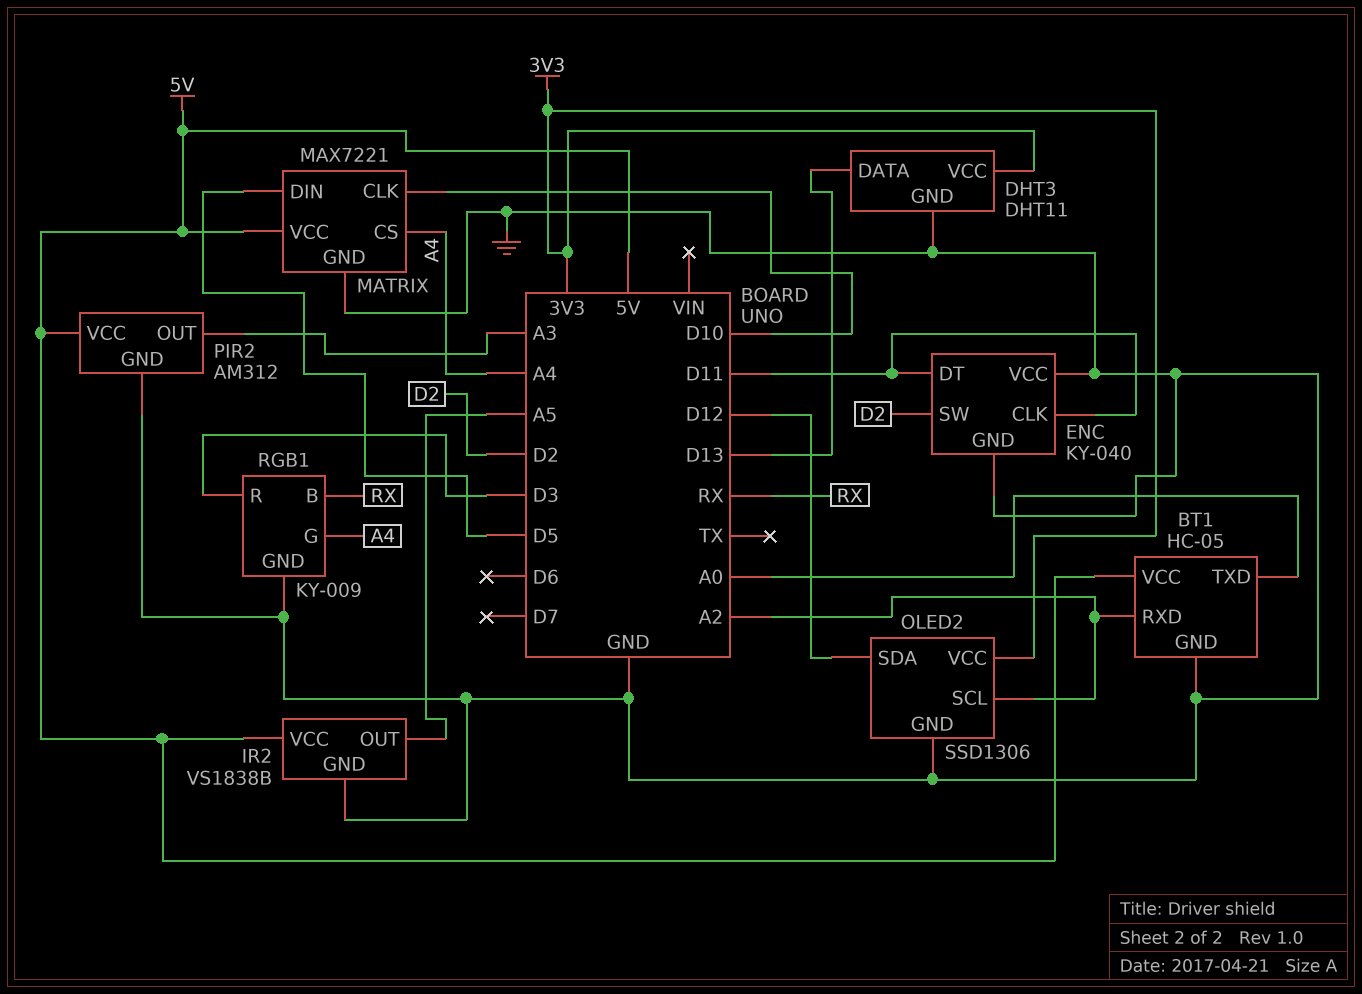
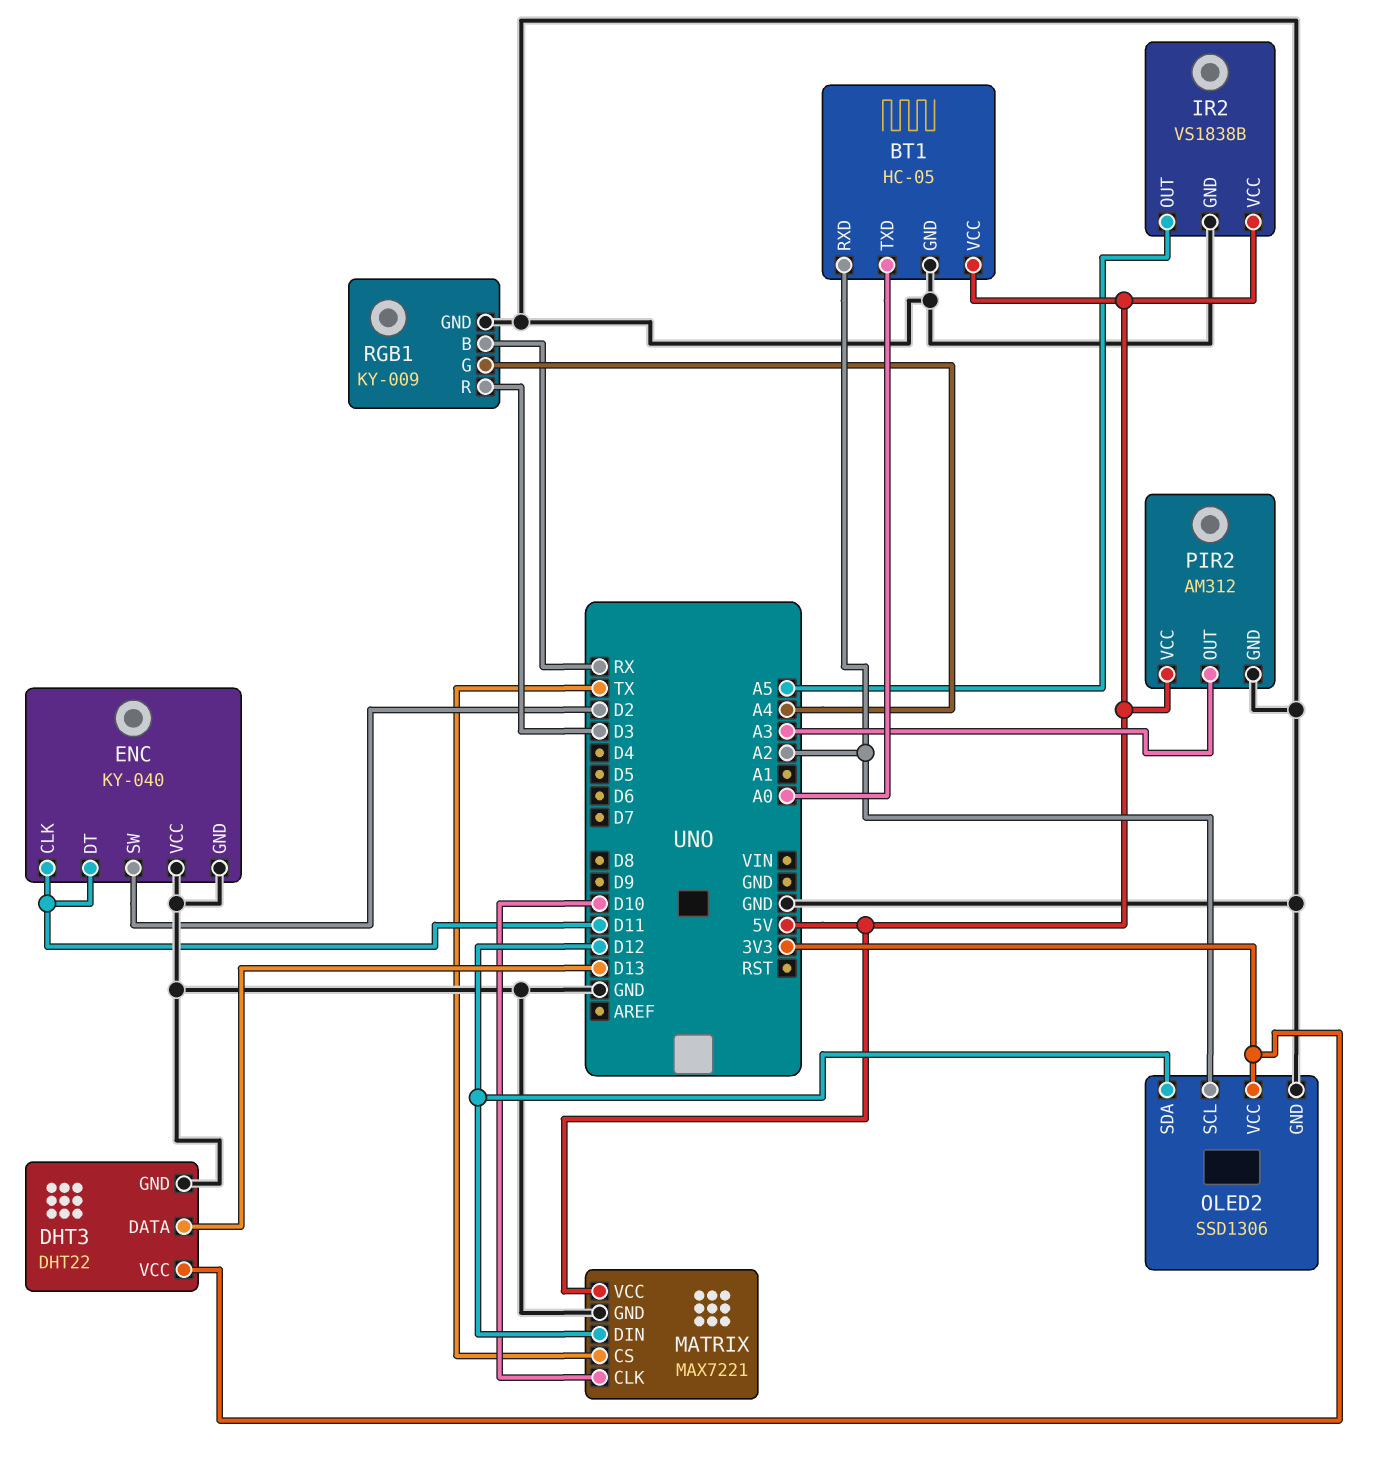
DHT3: DHT11 -> DHT22
MATRIX pin CS: A4 -> TX
MATRIX pin DIN: D5 -> D12

